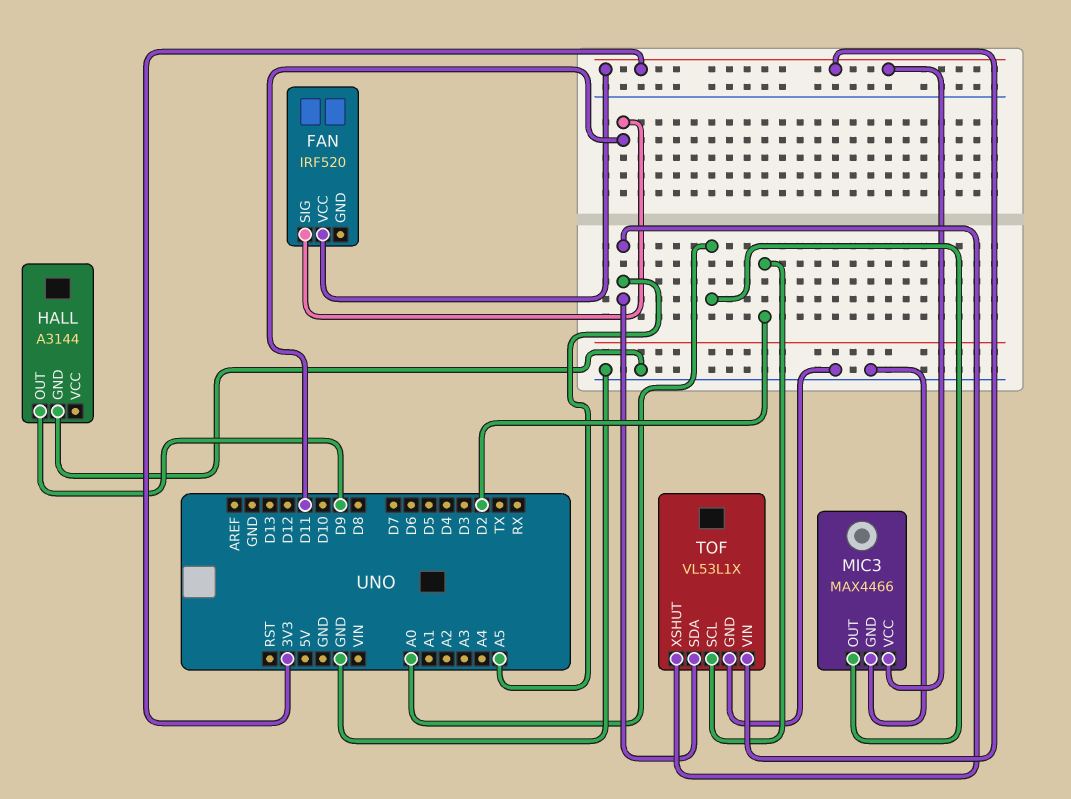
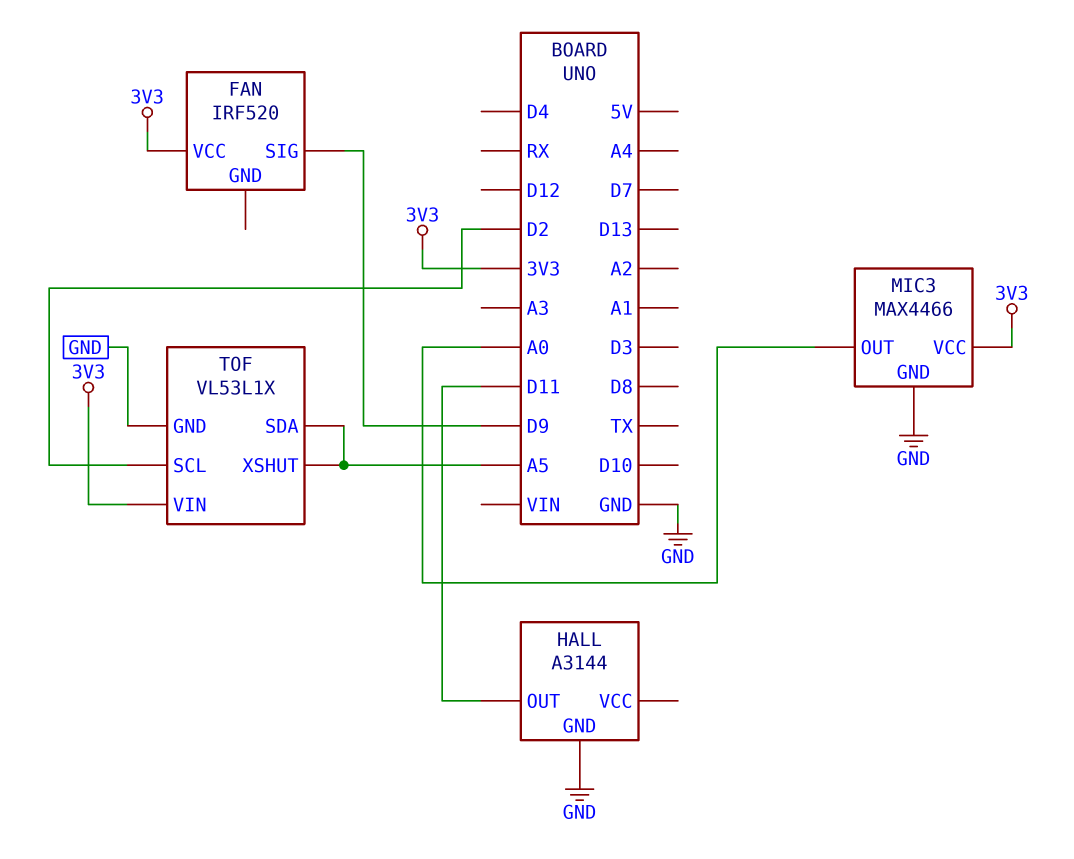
FAN pin SIG: D11 -> D9
HALL pin OUT: D9 -> D11

